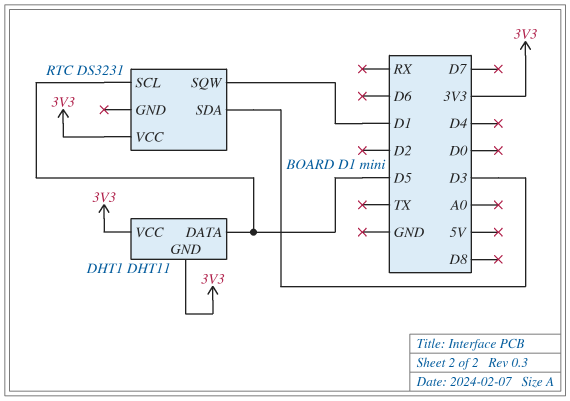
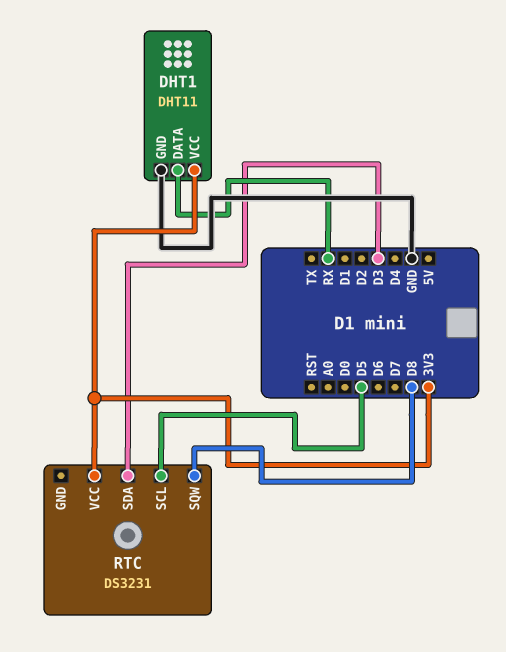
DHT1 pin DATA: D5 -> RX
DHT1 pin GND: 3V3 -> GND
RTC pin SQW: D1 -> D8

